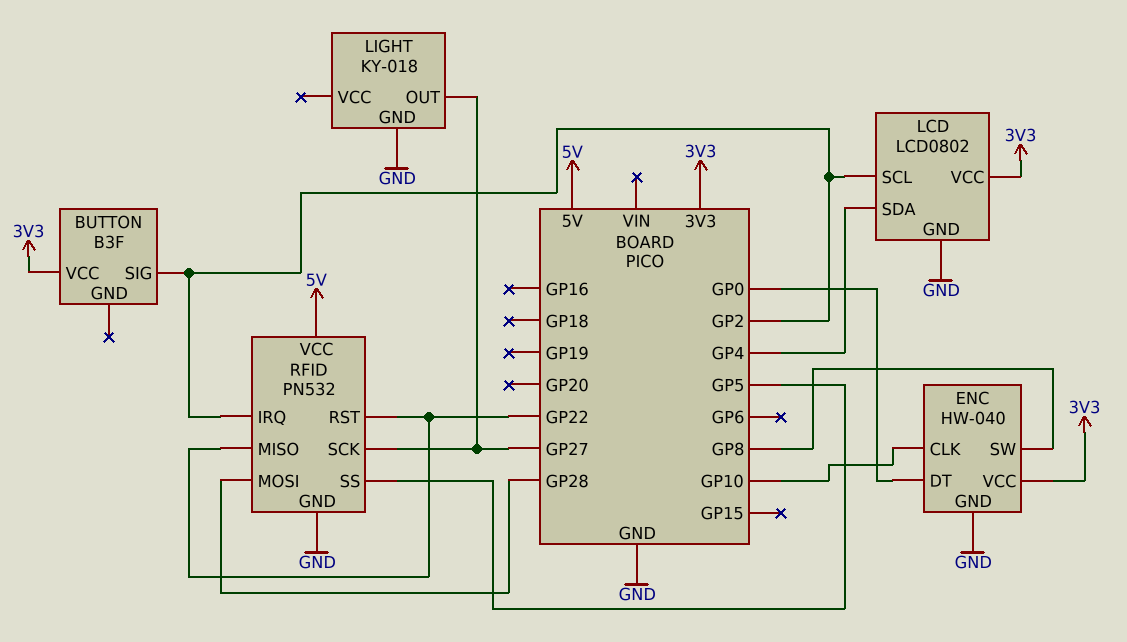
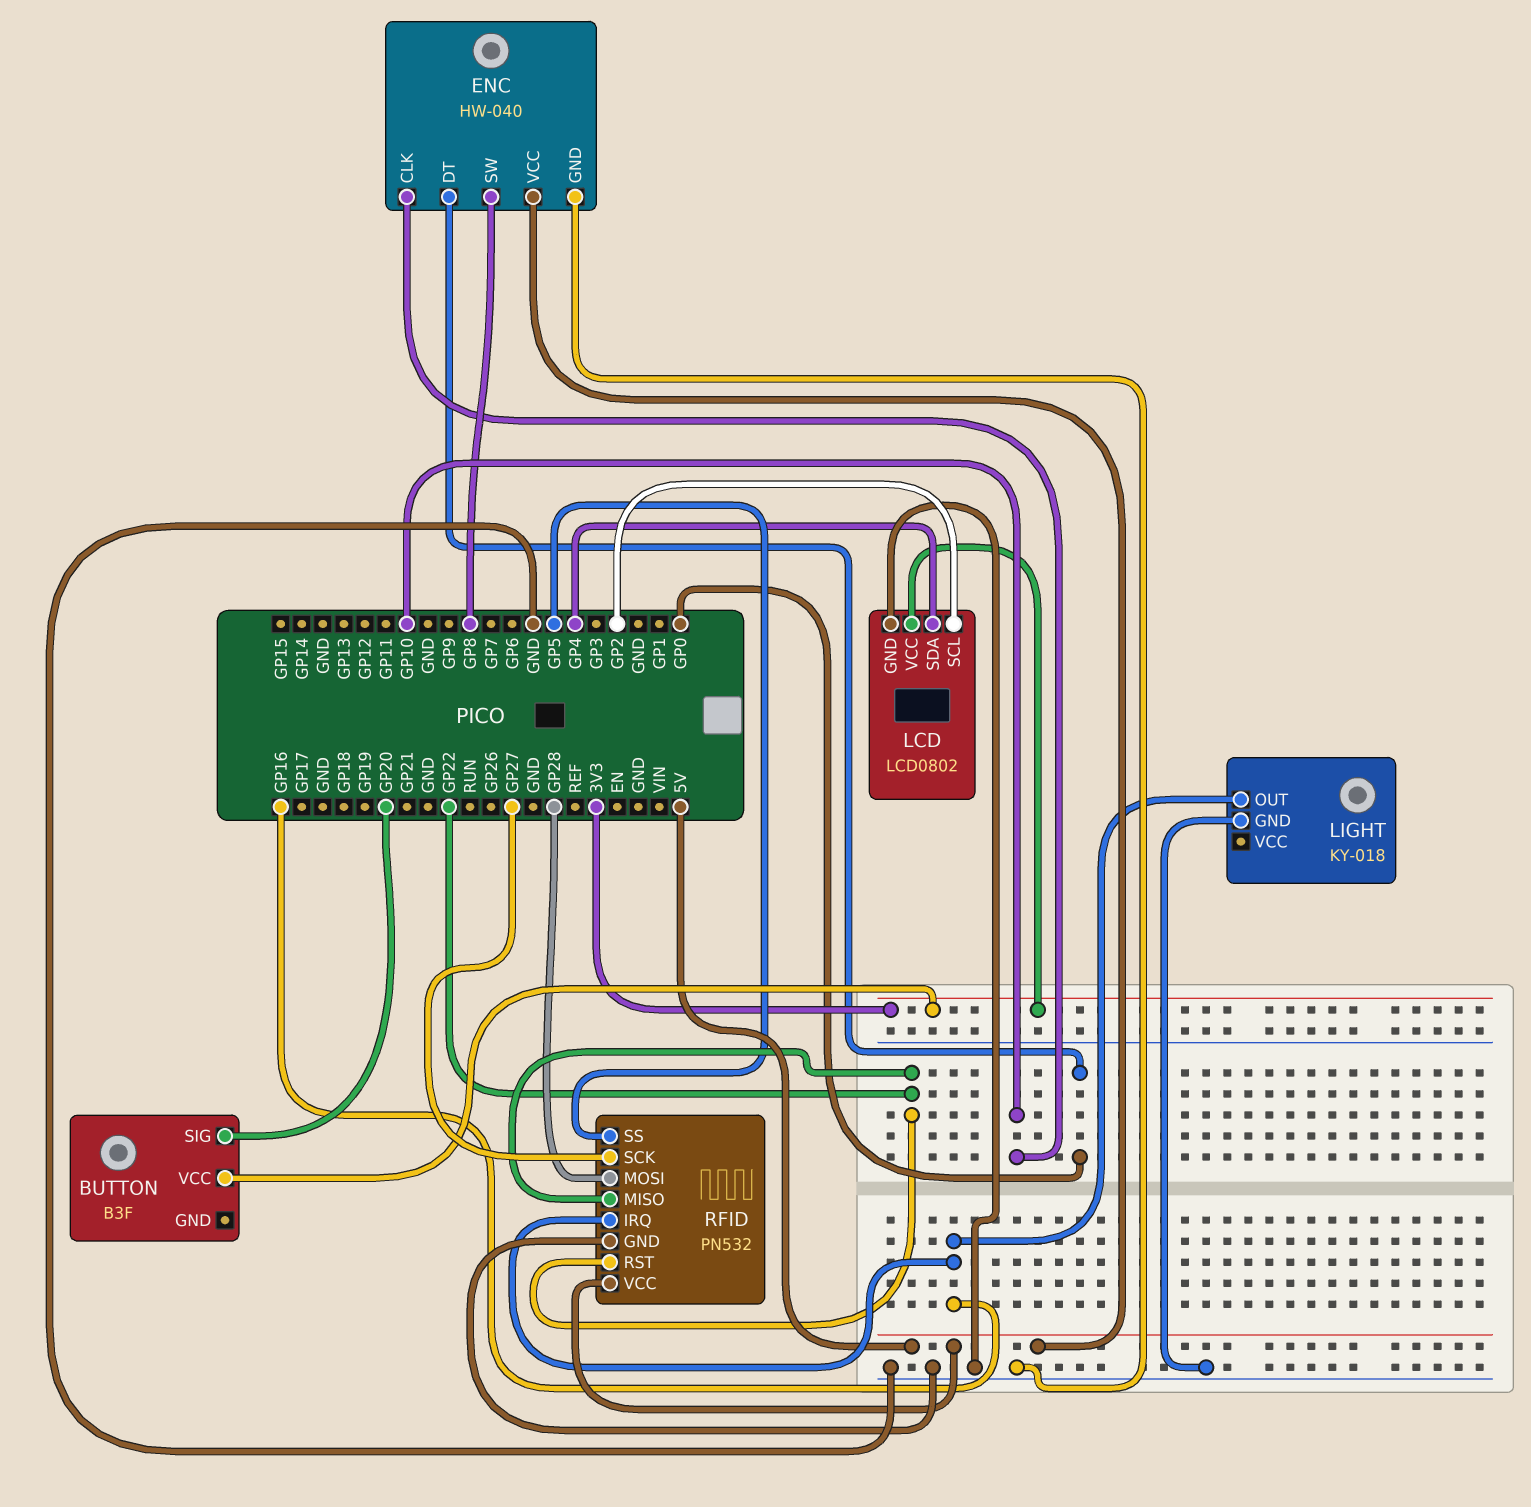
BUTTON pin SIG: GP2 -> GP20
ENC pin VCC: 3V3 -> 5V
LIGHT pin OUT: GP27 -> GP16
RFID pin IRQ: GP2 -> GP16

